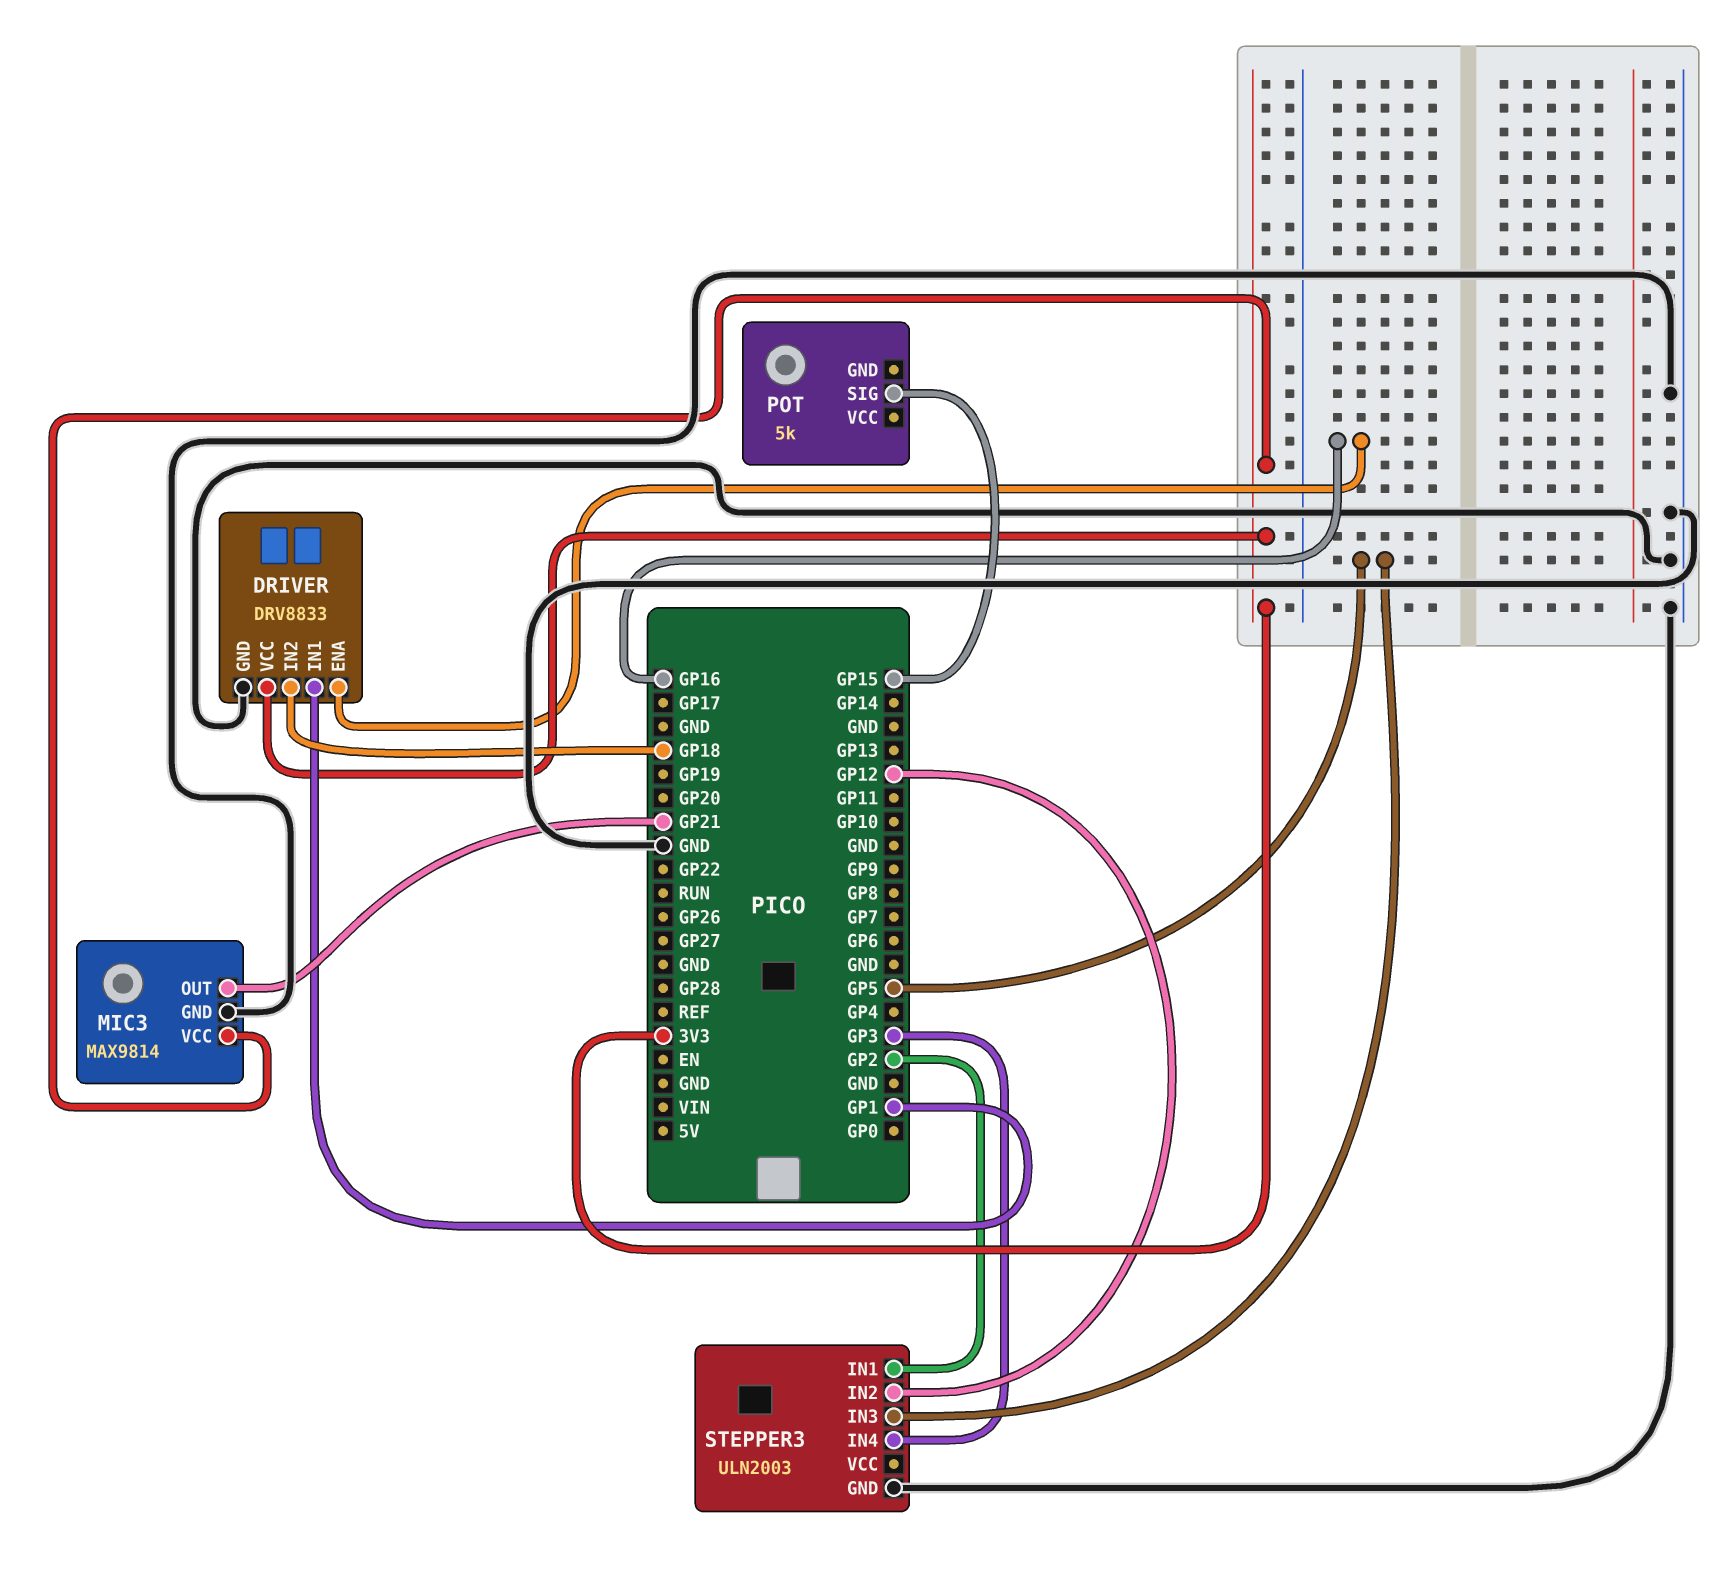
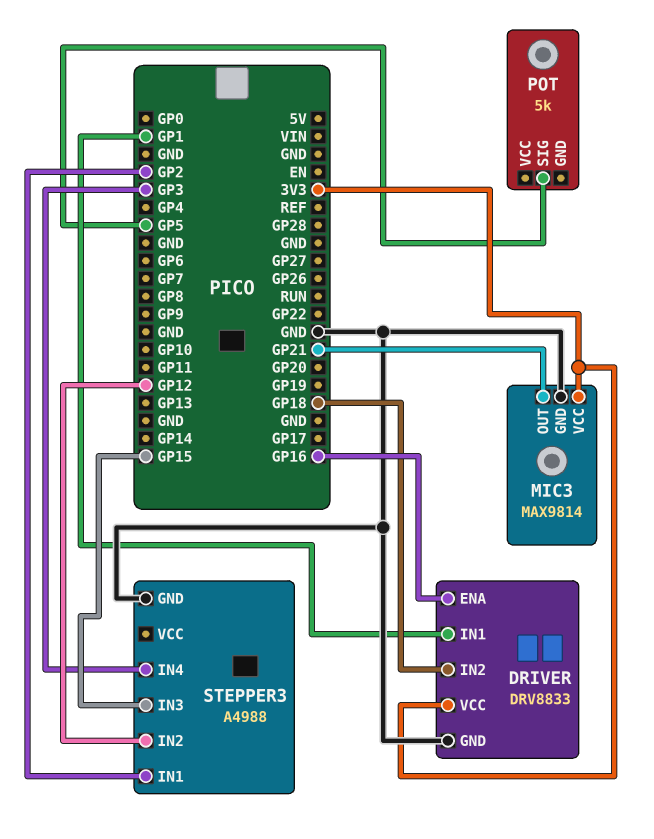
POT pin SIG: GP15 -> GP5
STEPPER3: ULN2003 -> A4988
STEPPER3 pin IN3: GP5 -> GP15

